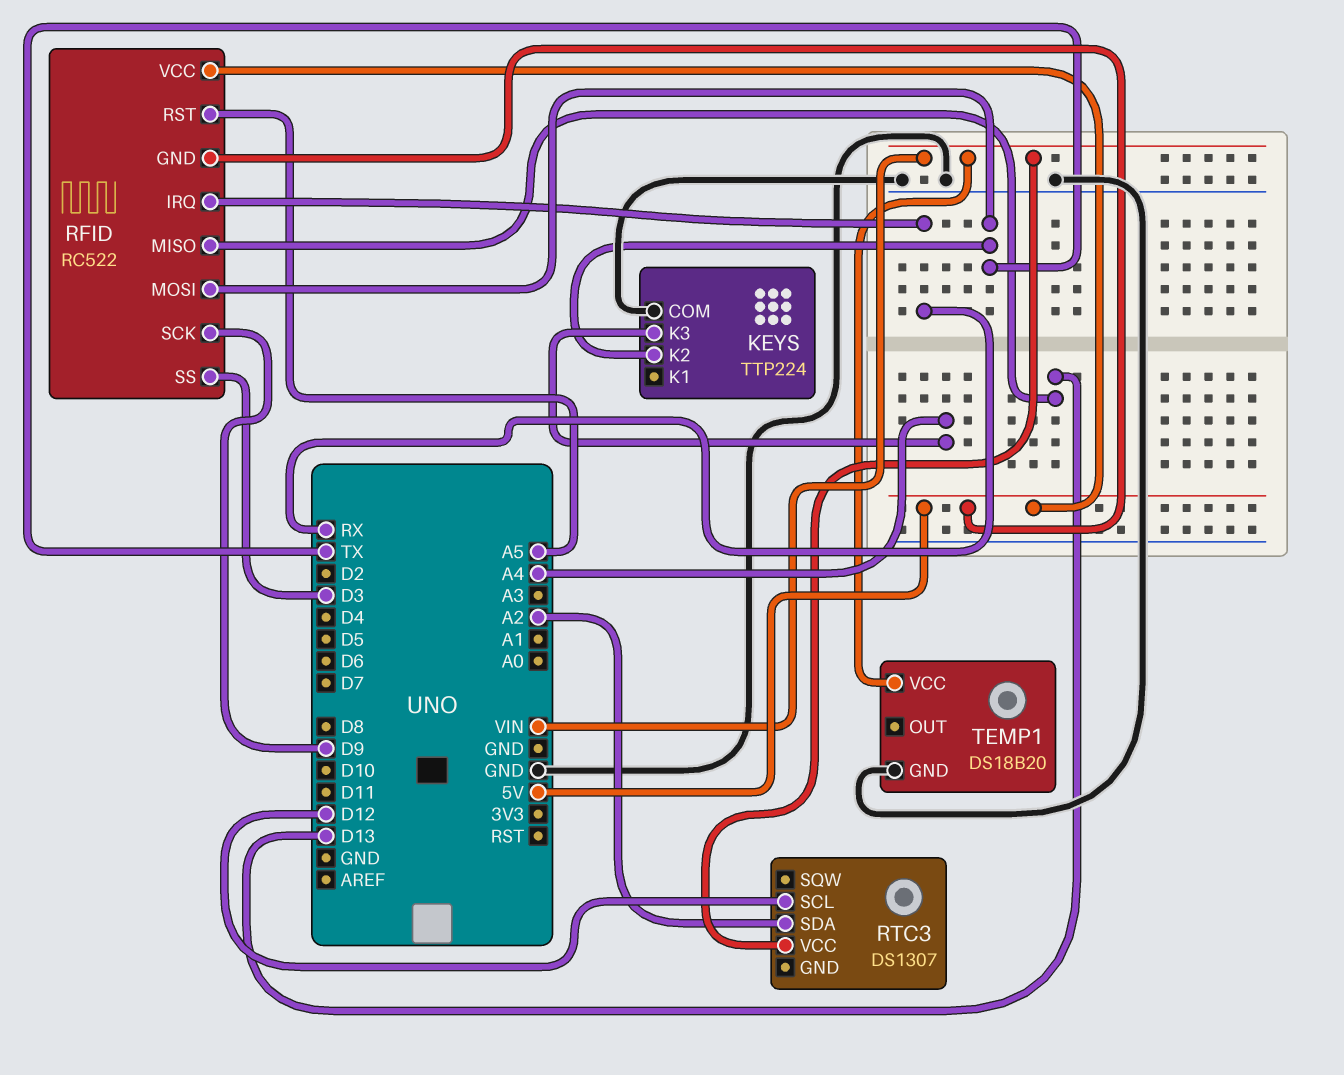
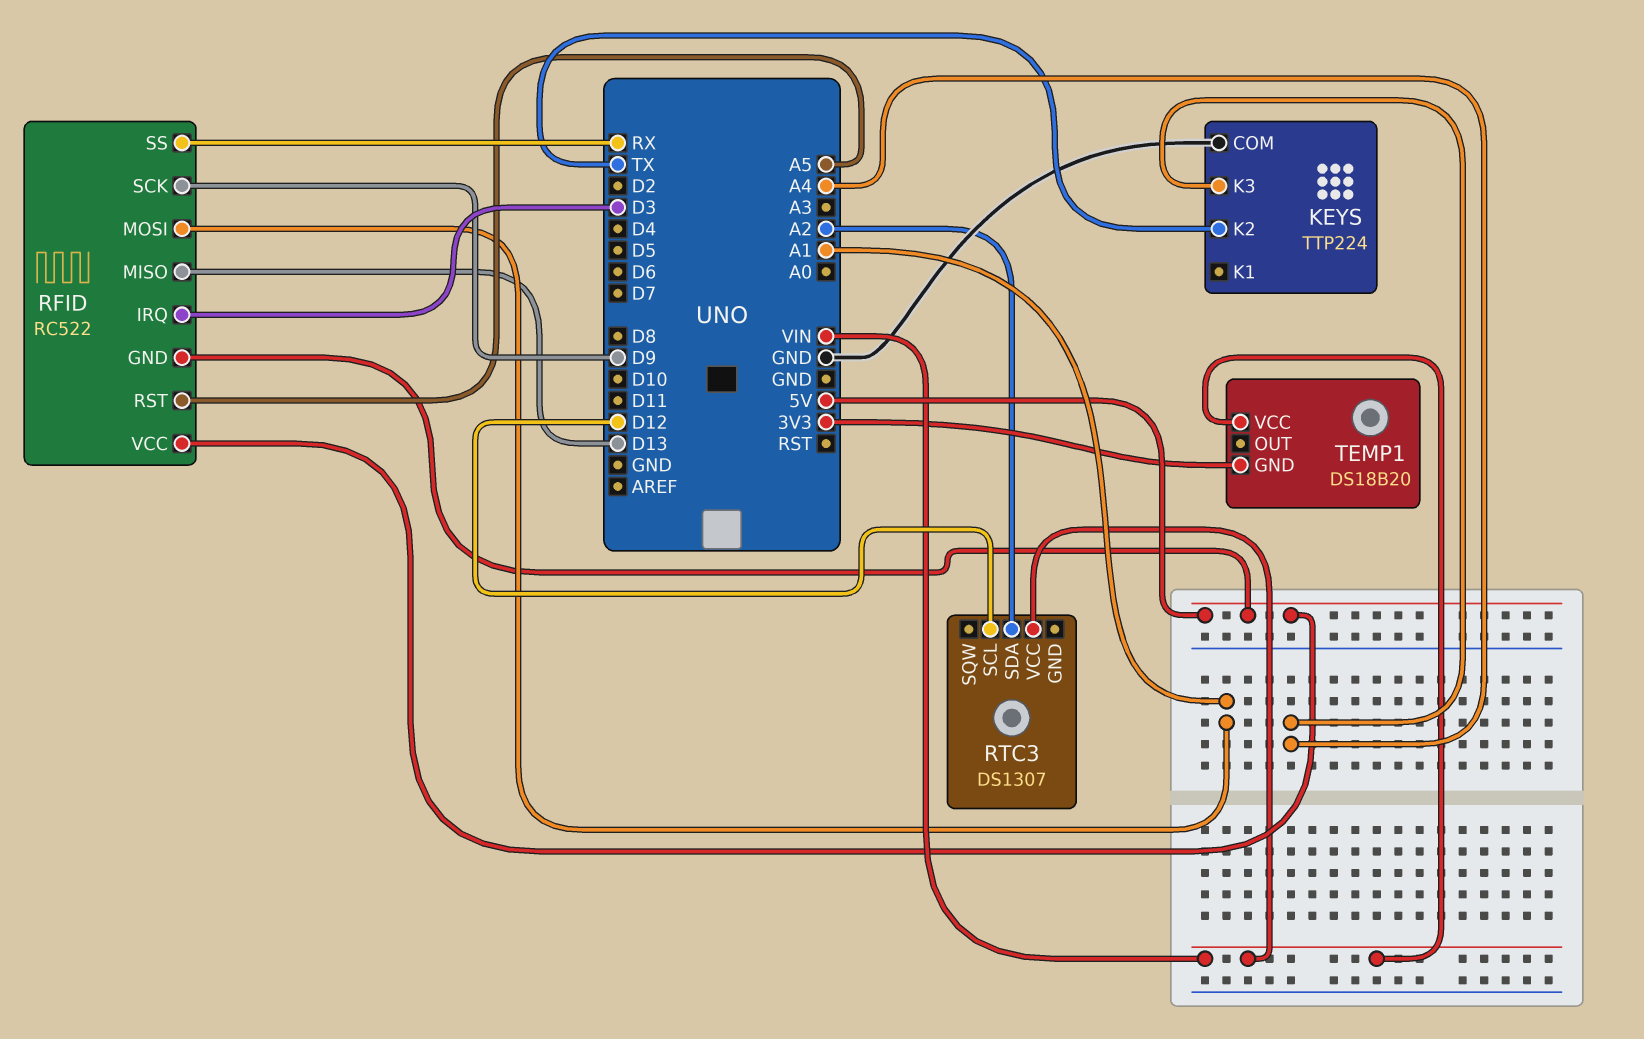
RFID pin IRQ: RX -> D3
RFID pin MOSI: TX -> A1
RFID pin SS: D3 -> RX
TEMP1 pin GND: GND -> 3V3

